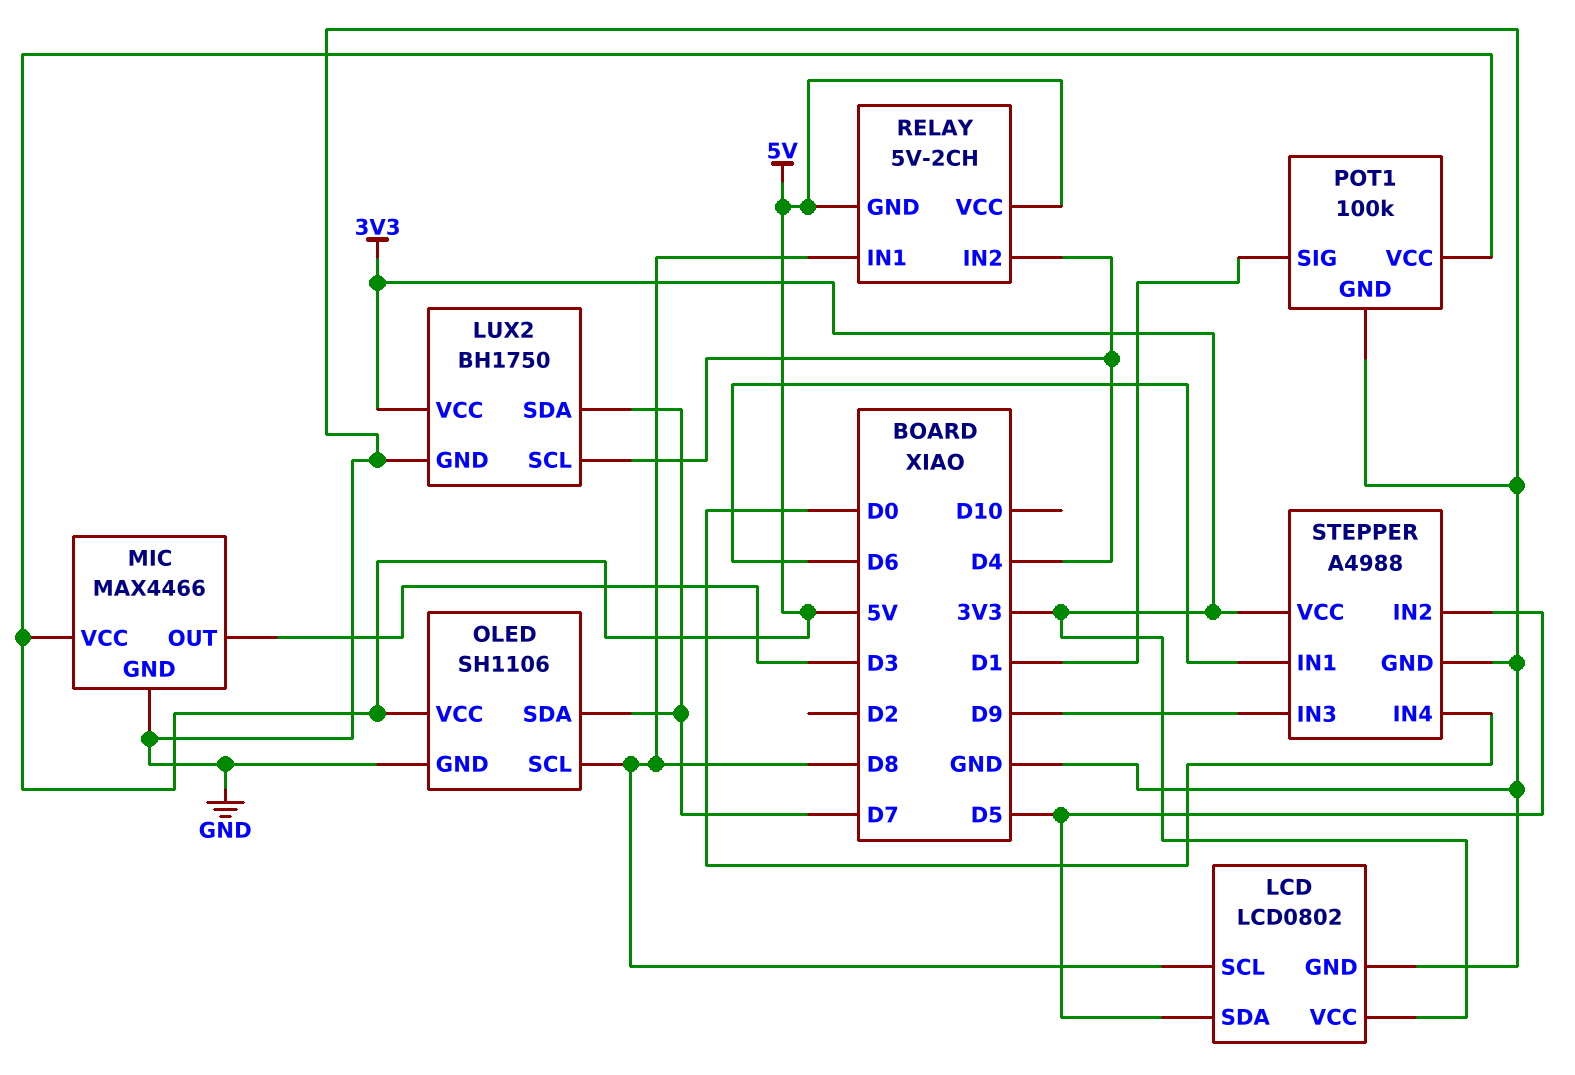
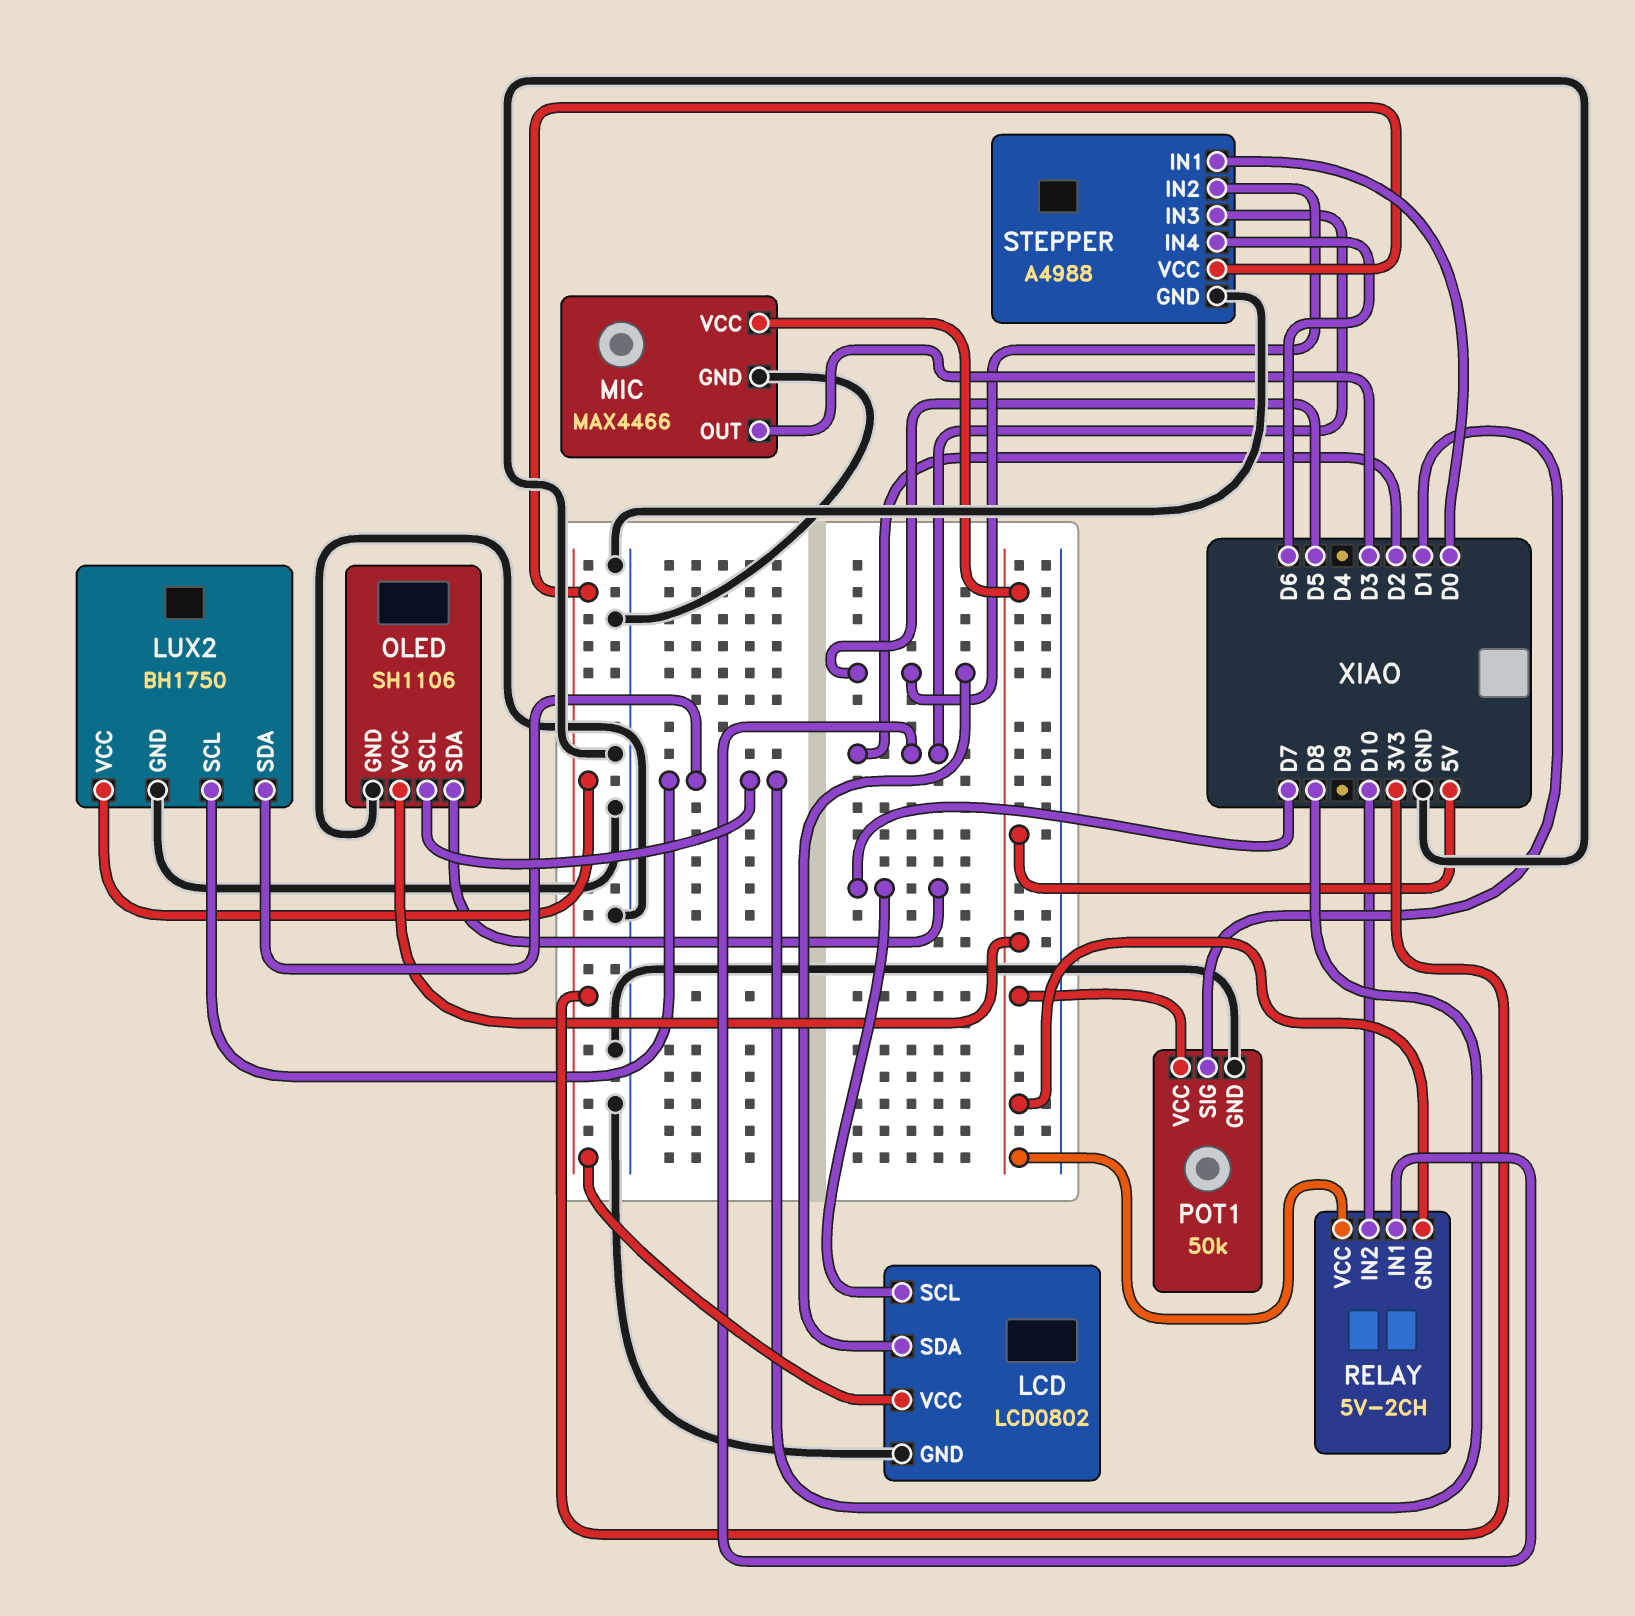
LCD pin SCL: D8 -> D7
LUX2 pin SCL: D4 -> D8
LUX2 pin SDA: D7 -> D8
POT1: 100k -> 50k
RELAY pin IN1: D8 -> D2
RELAY pin IN2: D4 -> D10
STEPPER pin IN1: D6 -> D0
STEPPER pin IN3: D9 -> D2
STEPPER pin IN4: D0 -> D6

